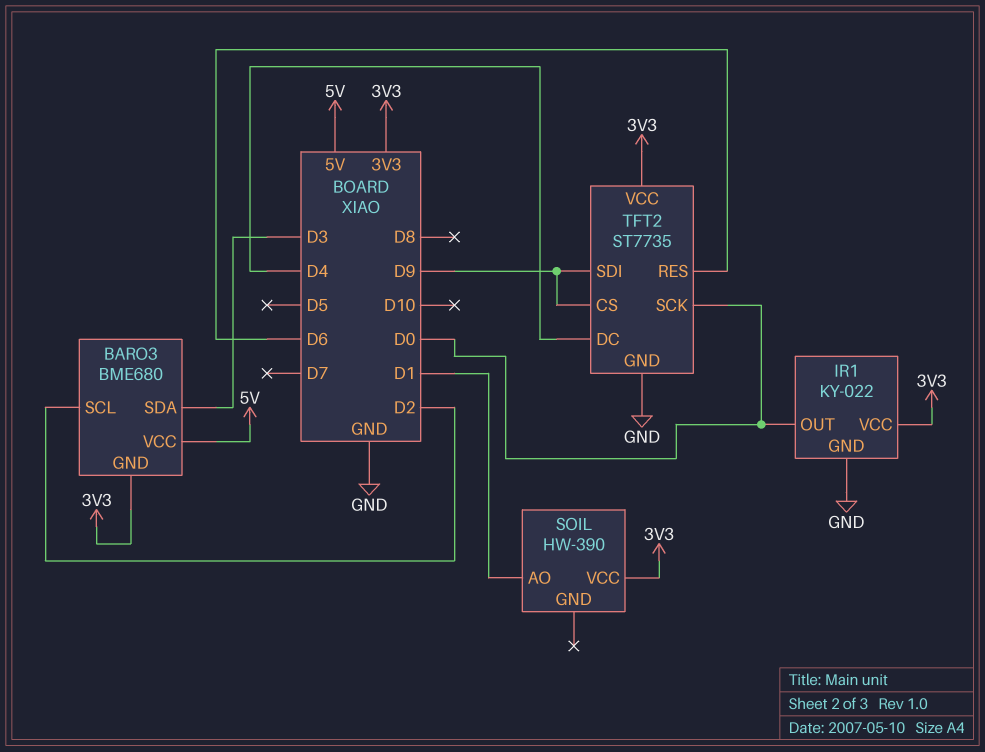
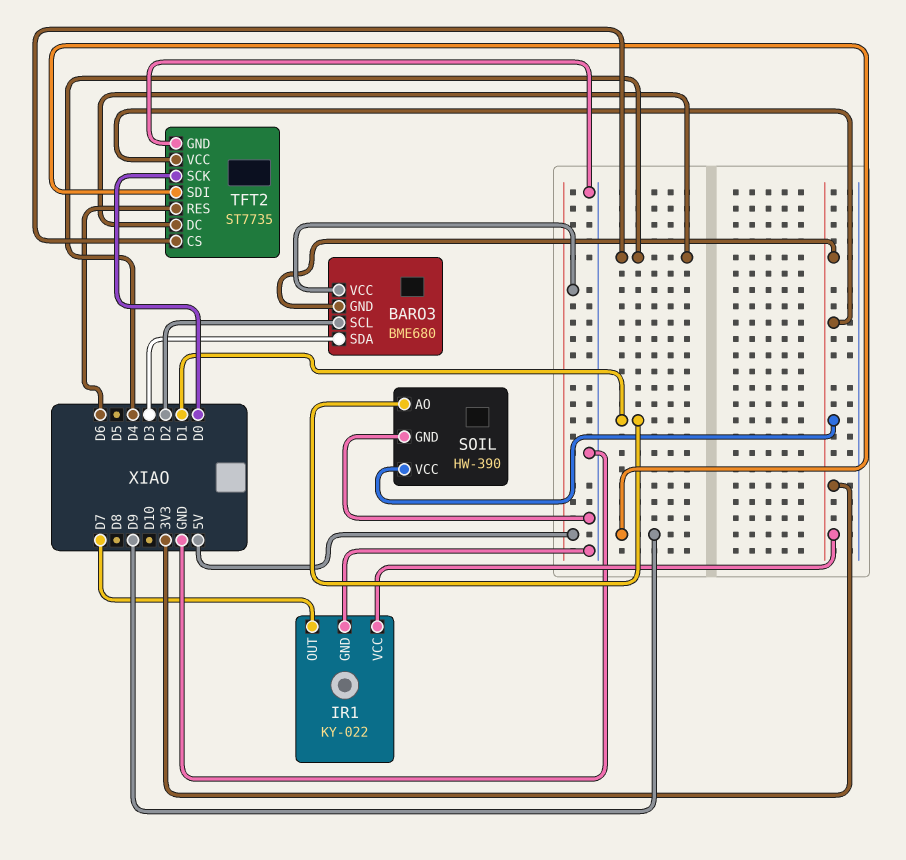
IR1 pin OUT: D0 -> D7
SOIL pin GND: none -> GND
TFT2 pin CS: D9 -> D4

